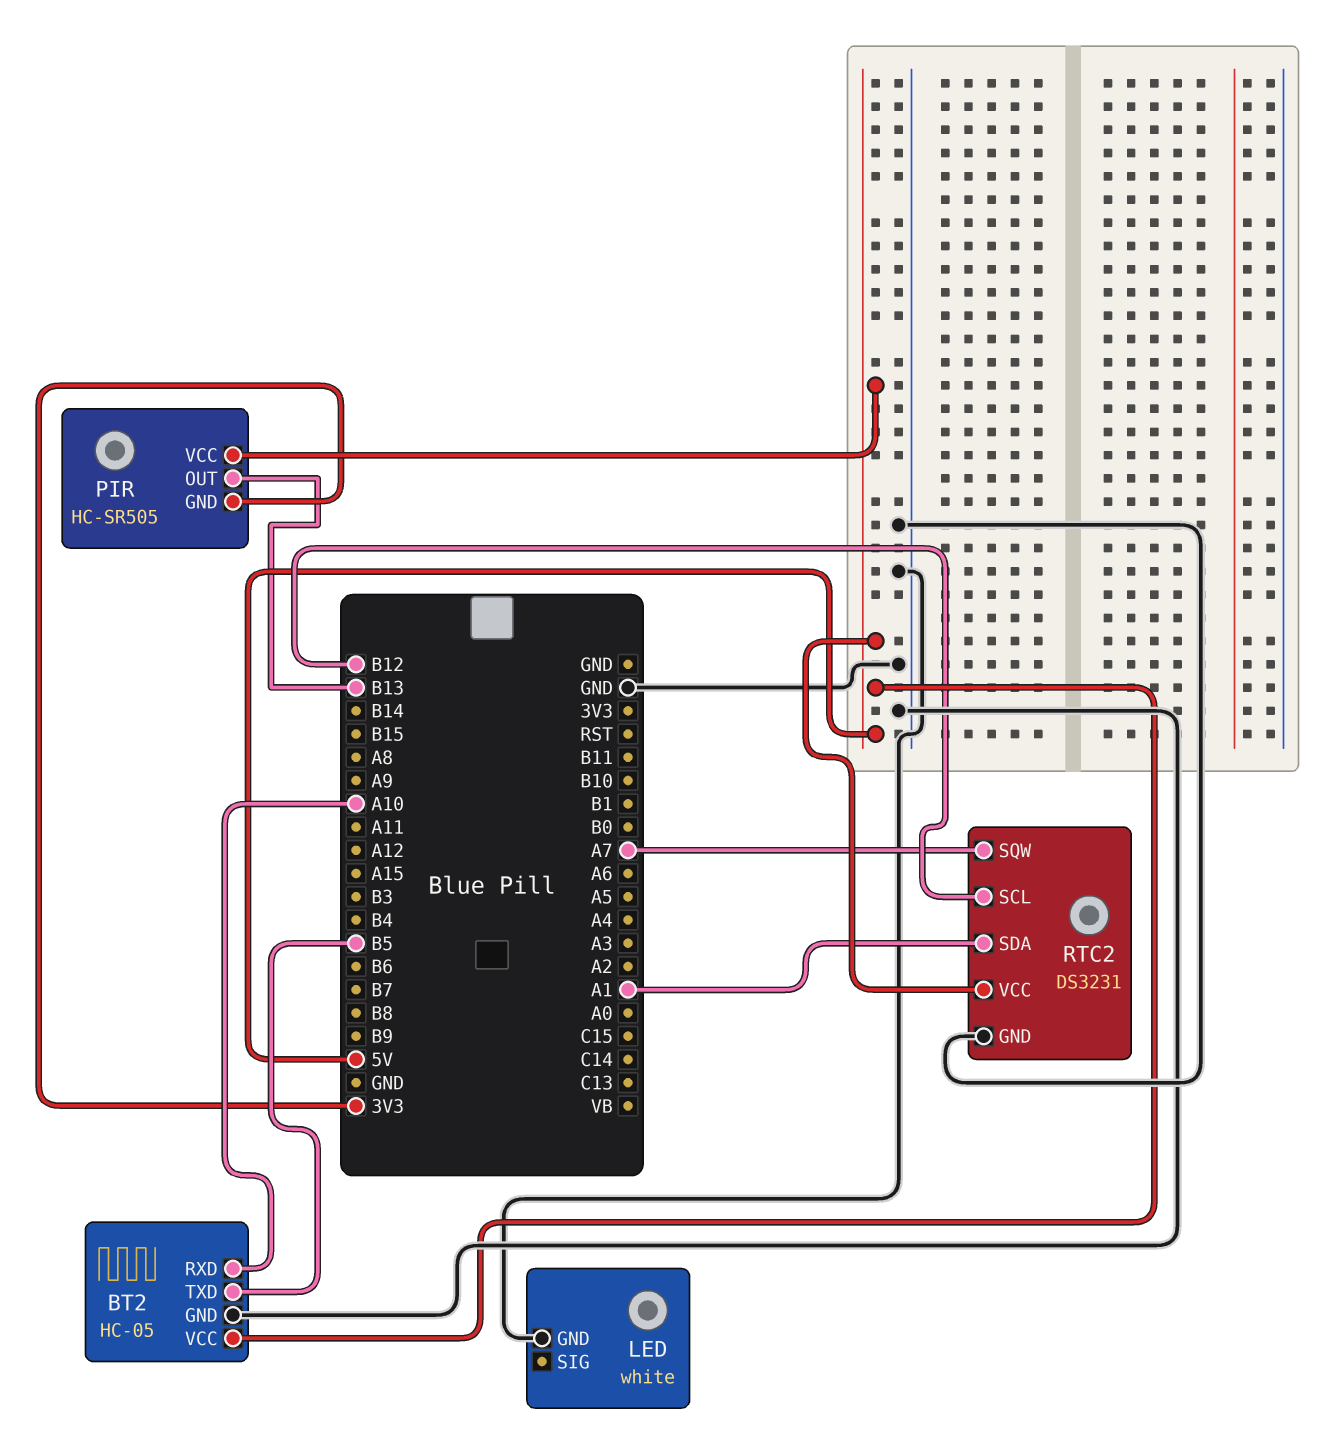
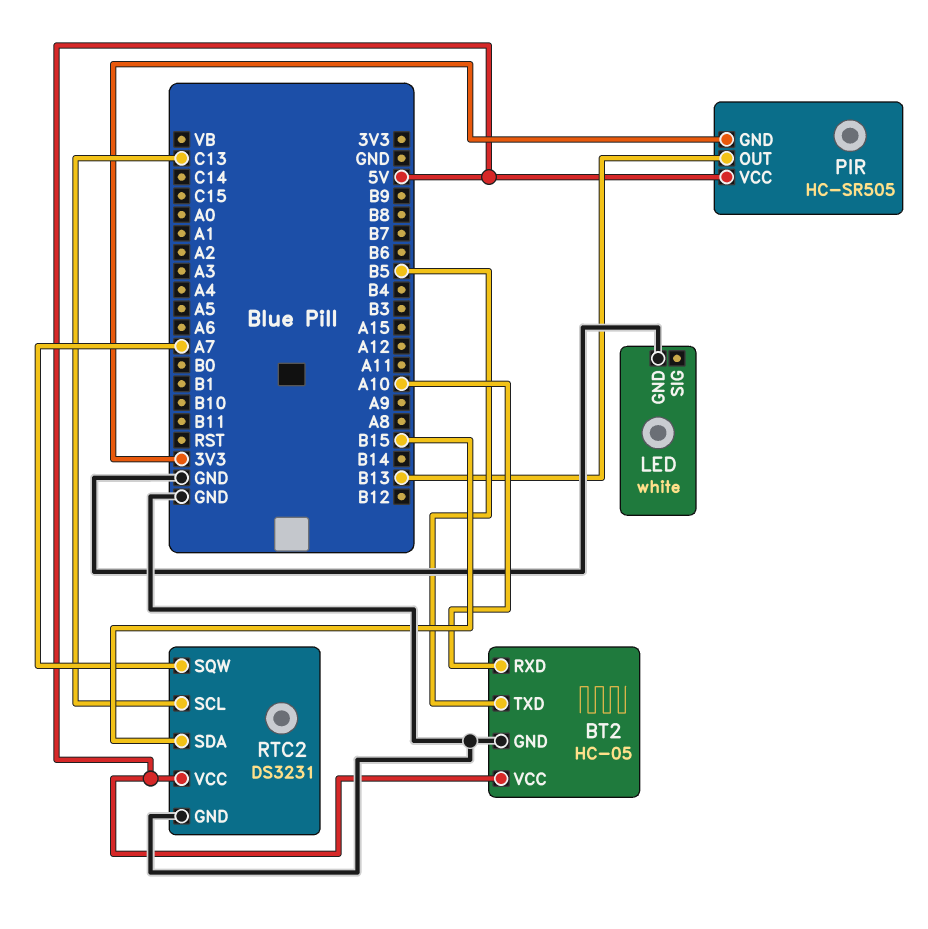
RTC2 pin SCL: B12 -> C13
RTC2 pin SDA: A1 -> B15

